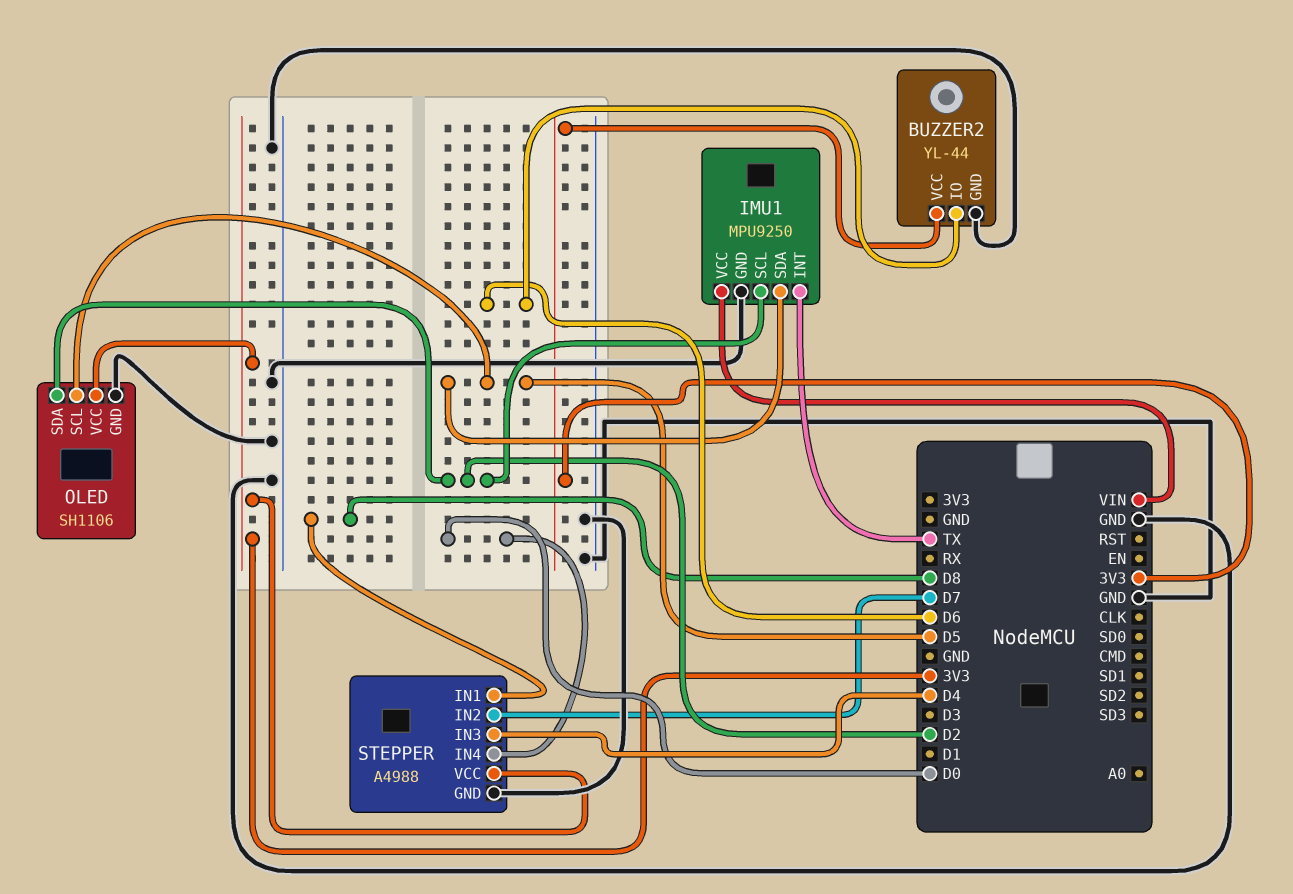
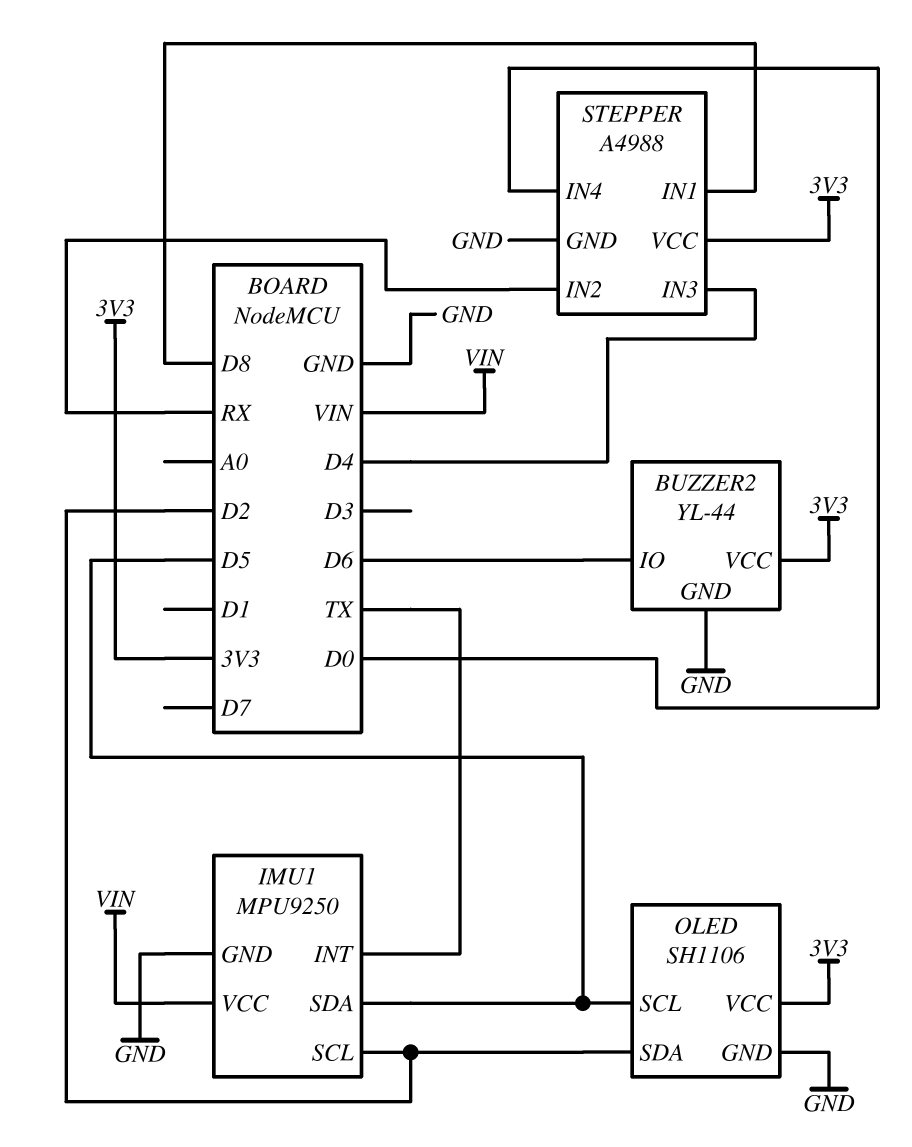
STEPPER pin IN2: D7 -> RX

